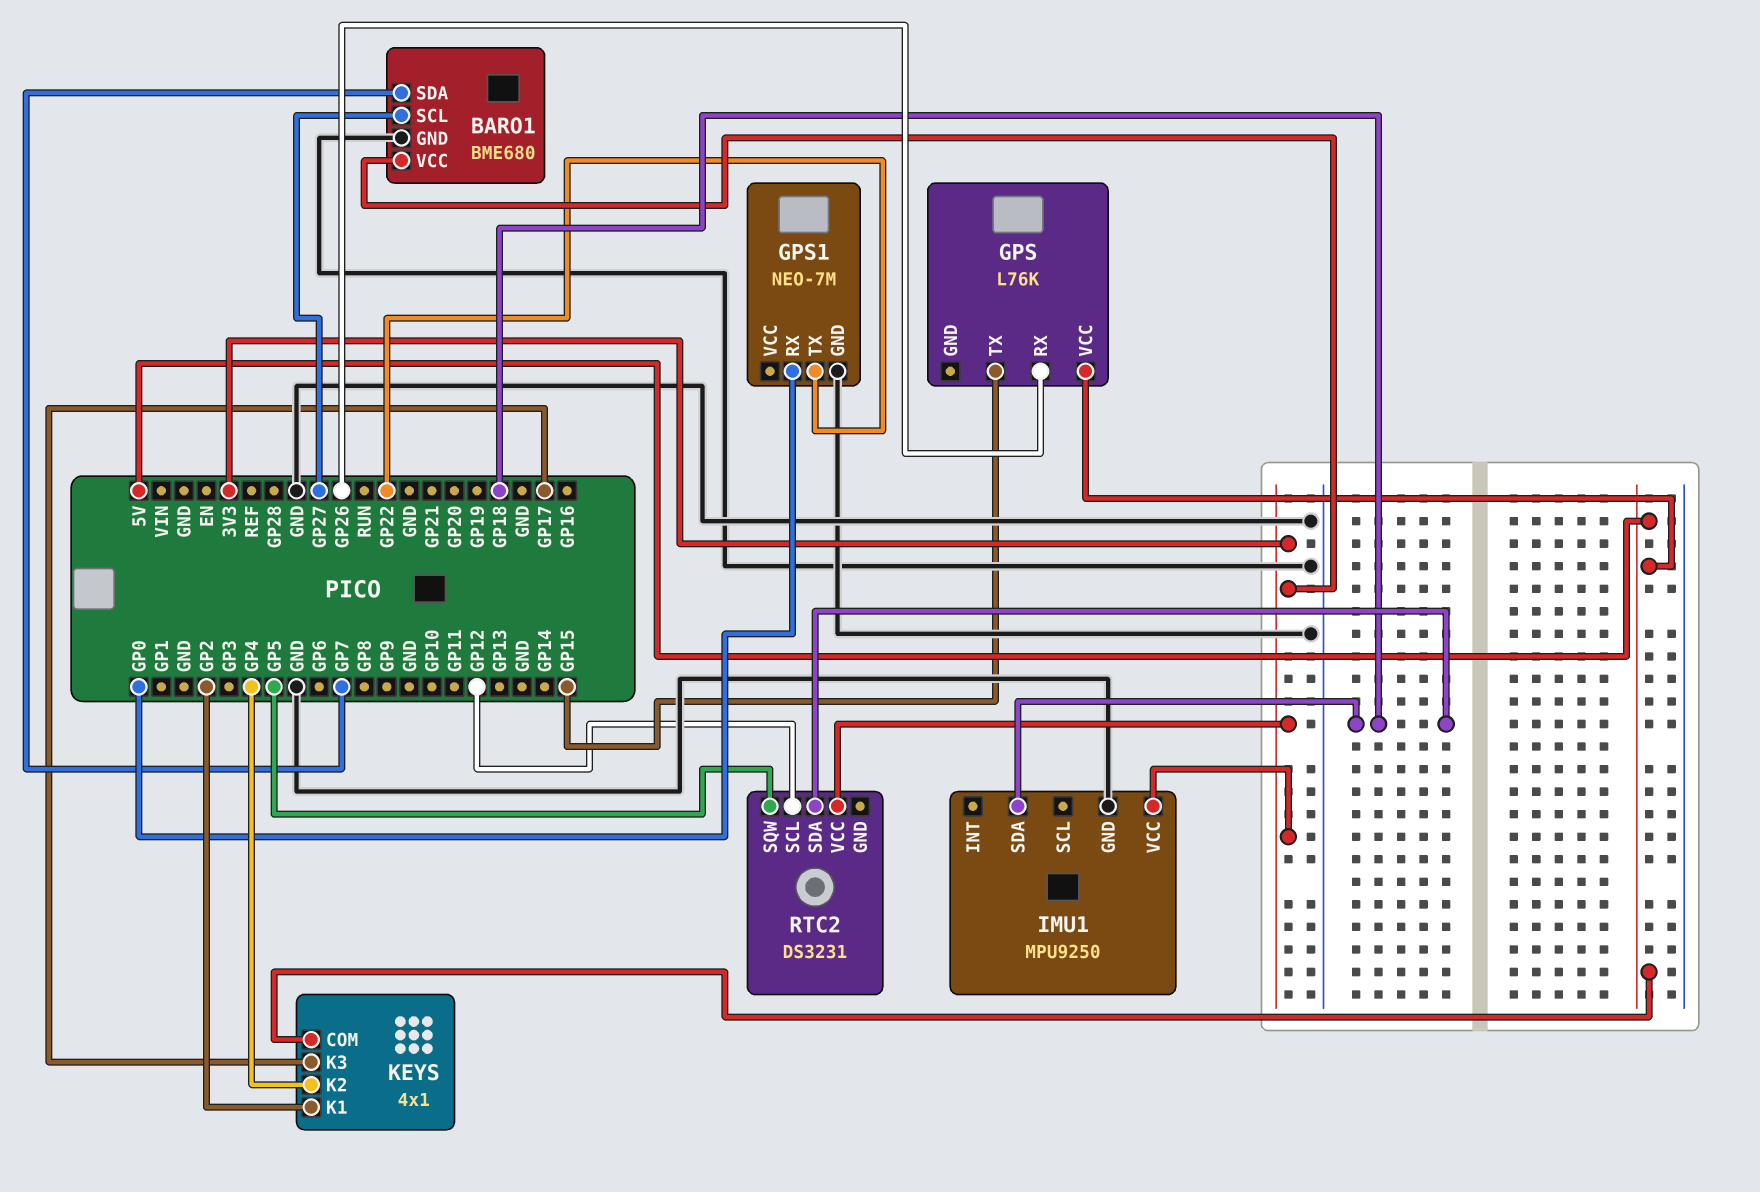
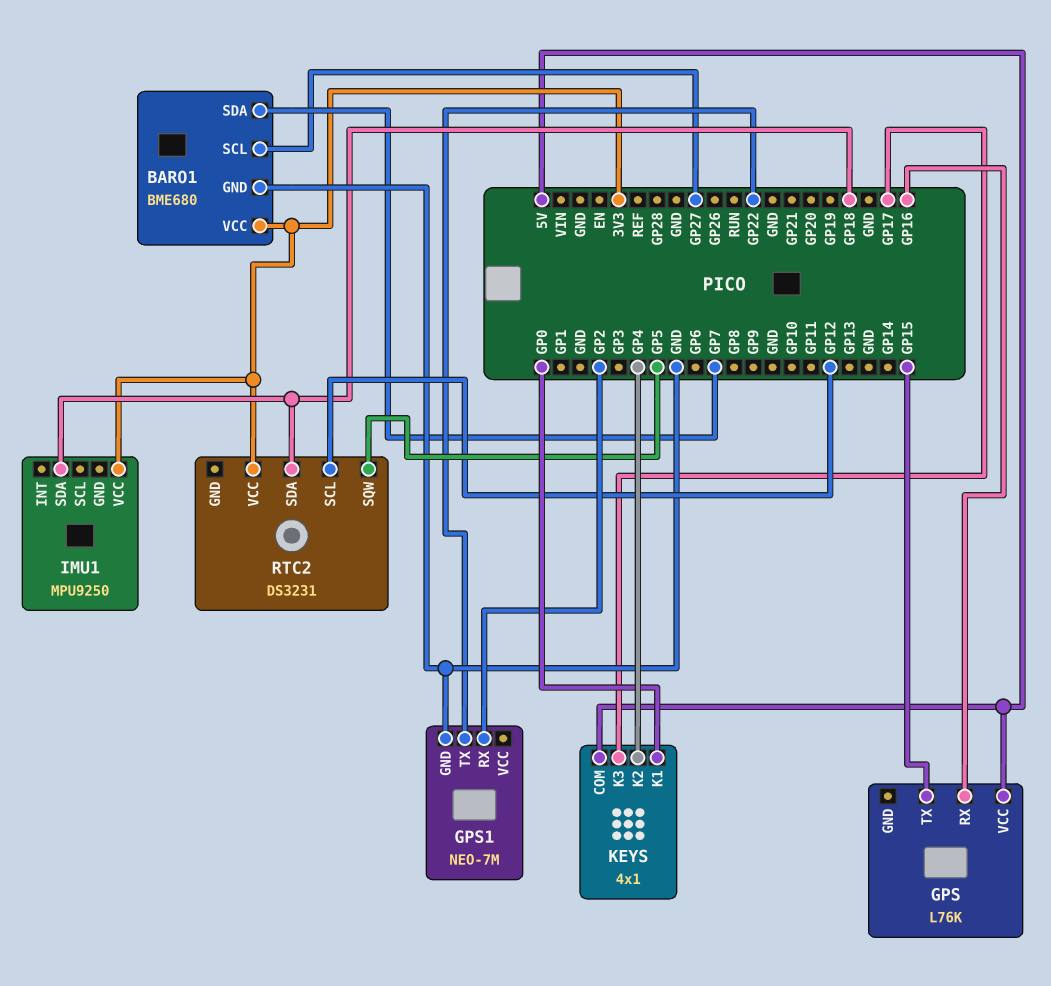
GPS pin RX: GP26 -> GP16
GPS1 pin RX: GP0 -> GP2
IMU1 pin GND: GND -> none
KEYS pin K1: GP2 -> GP0

